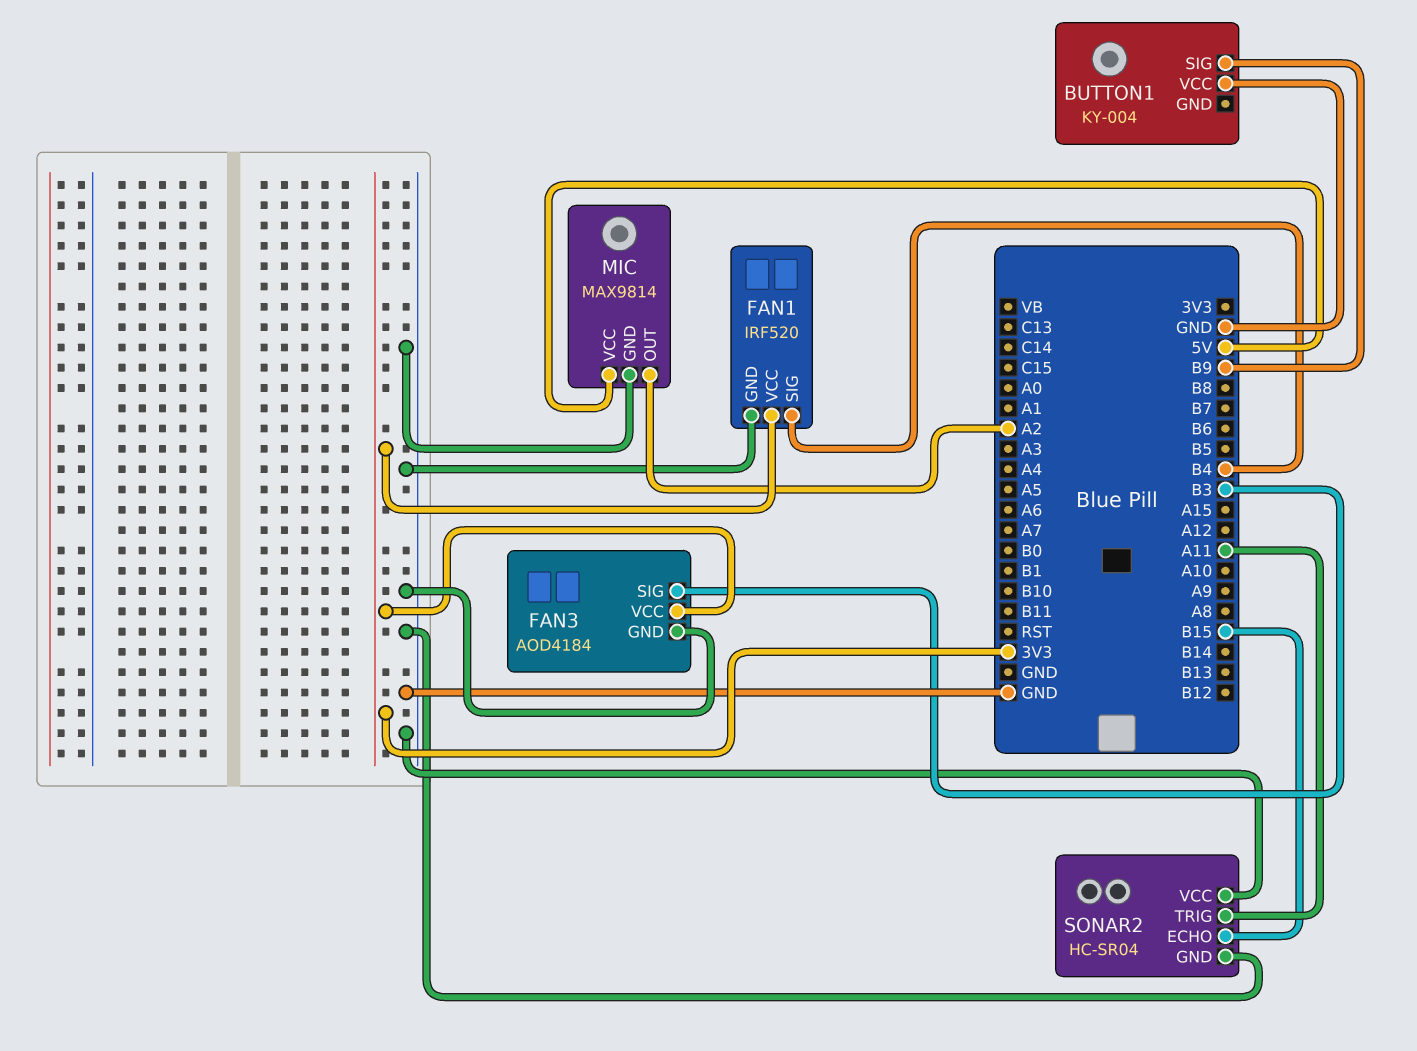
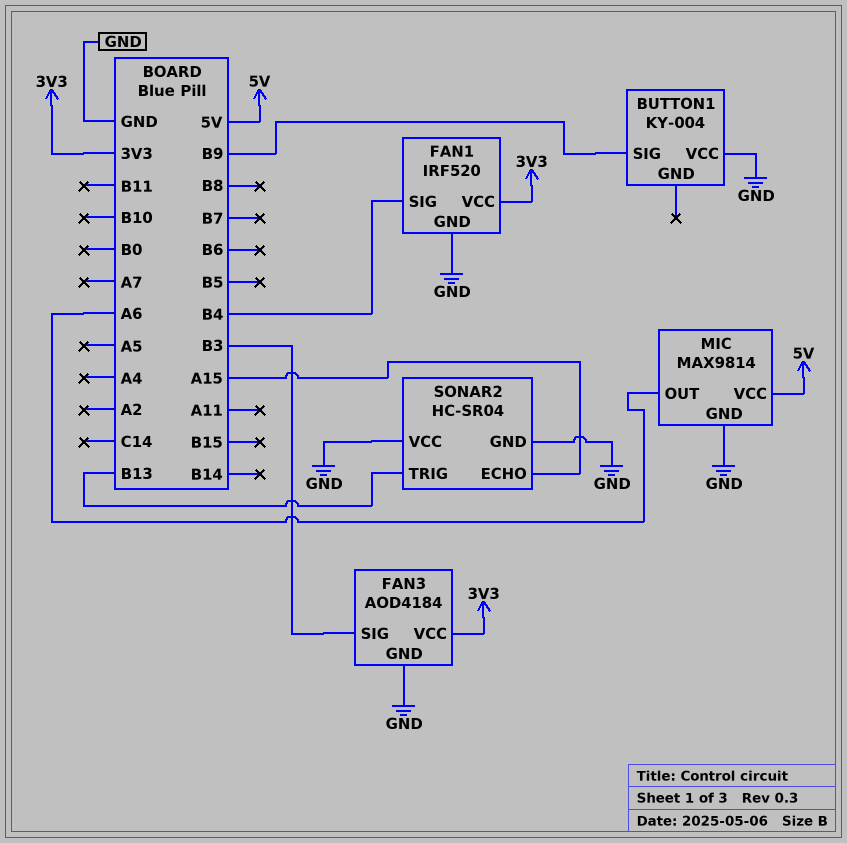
MIC pin OUT: A2 -> A6
SONAR2 pin ECHO: B15 -> A15
SONAR2 pin TRIG: A11 -> B13

